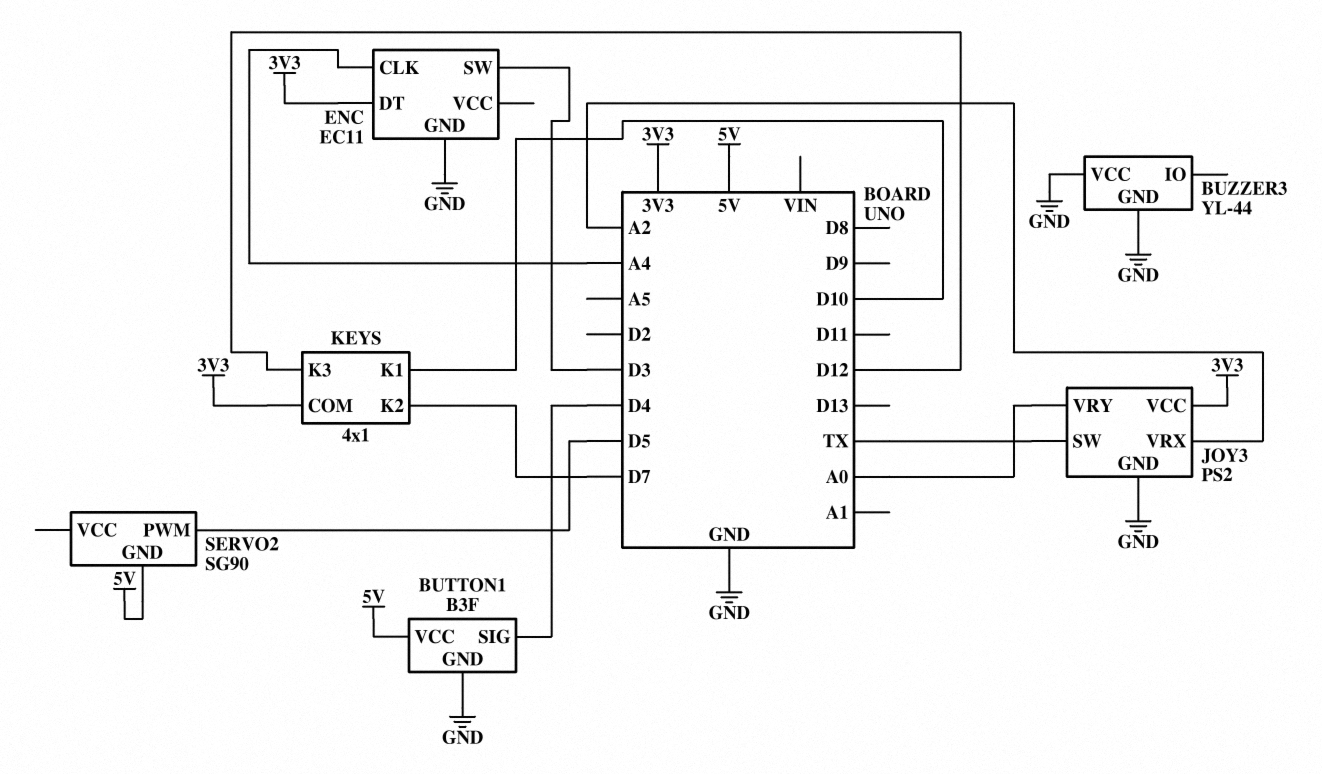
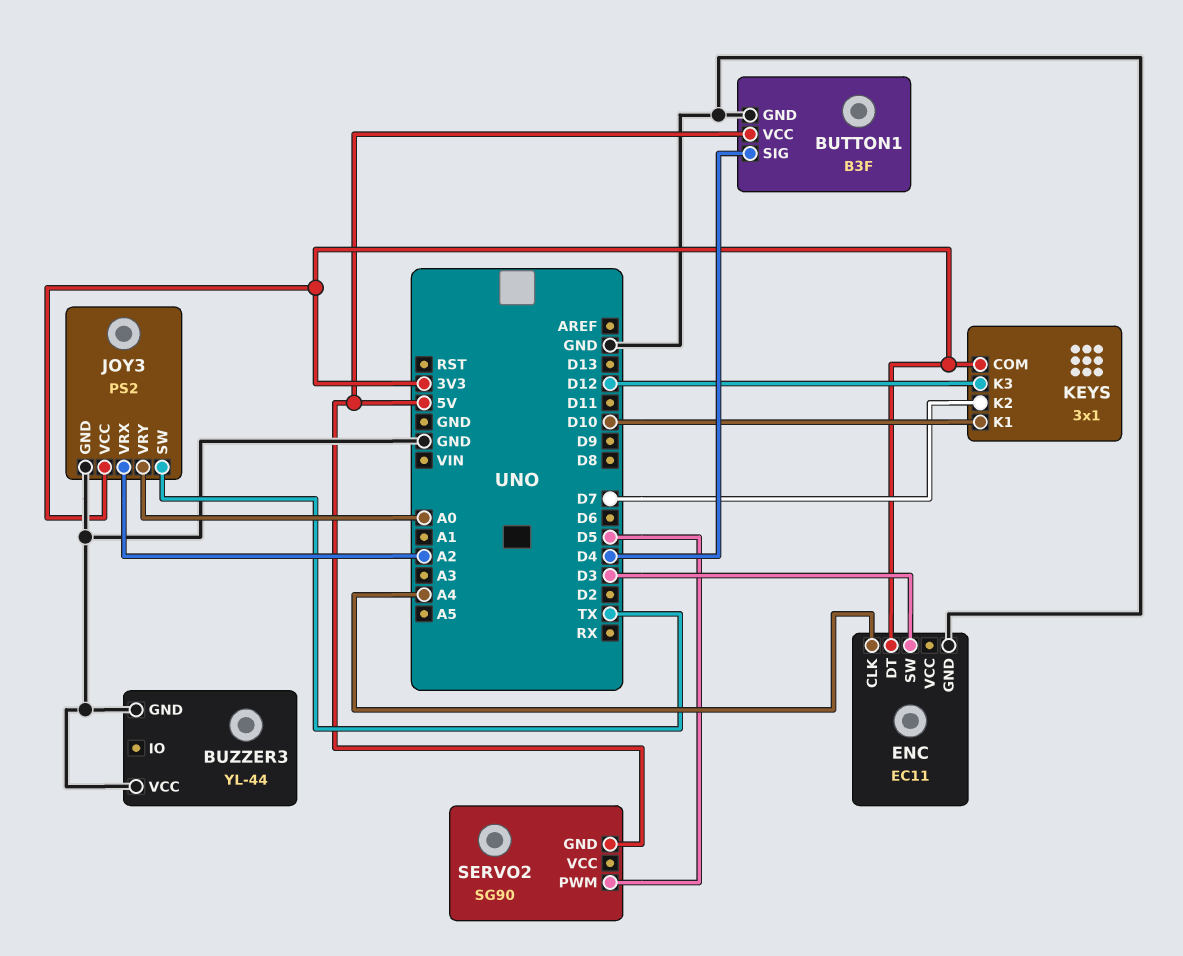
KEYS: 4x1 -> 3x1

